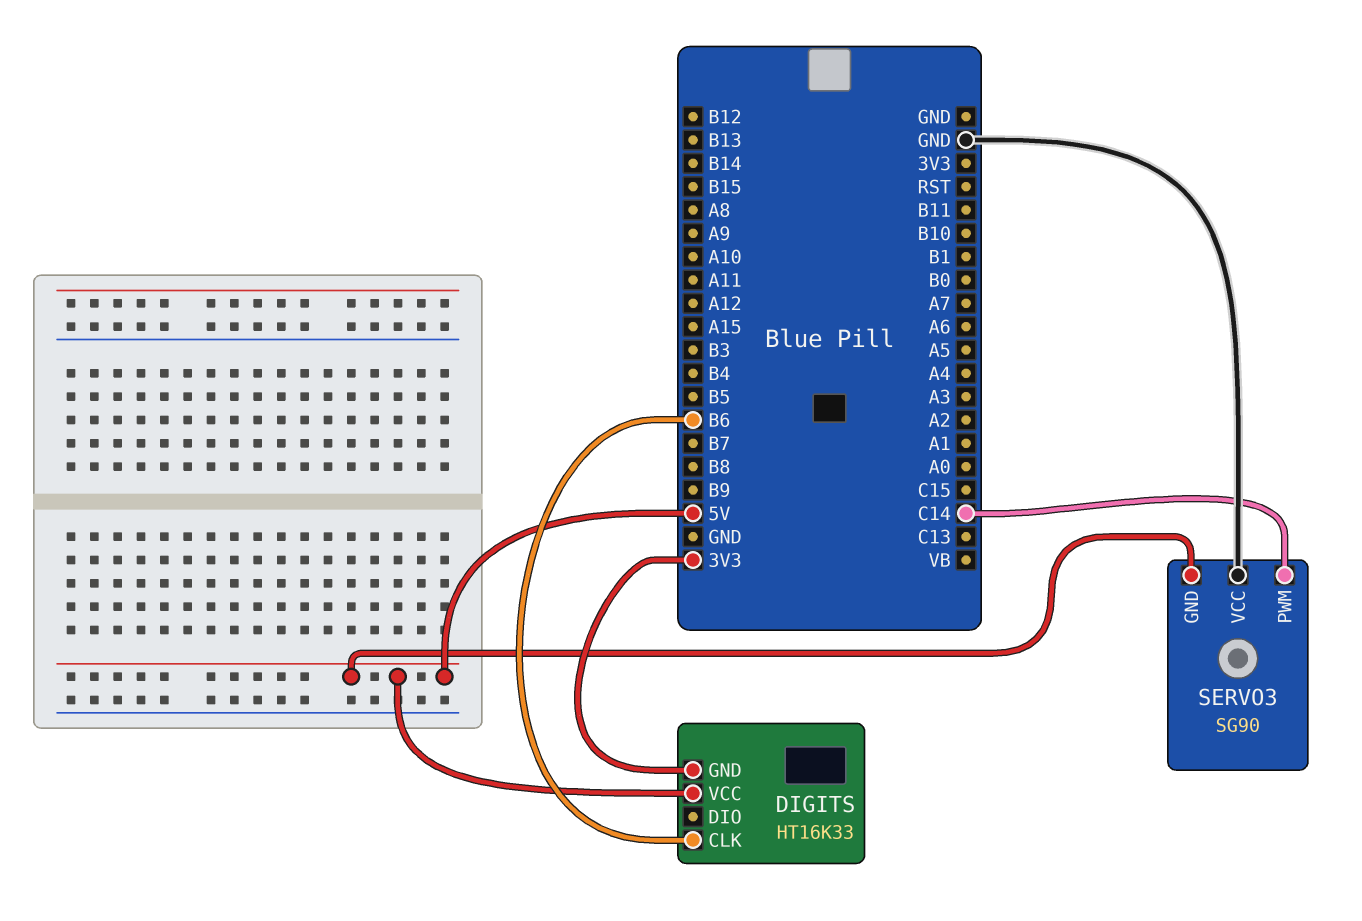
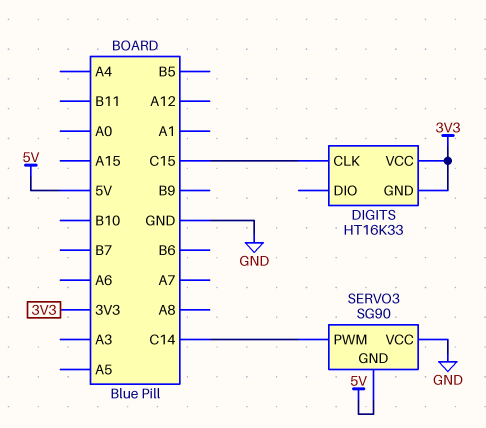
DIGITS pin CLK: B6 -> C15
DIGITS pin VCC: 5V -> 3V3

